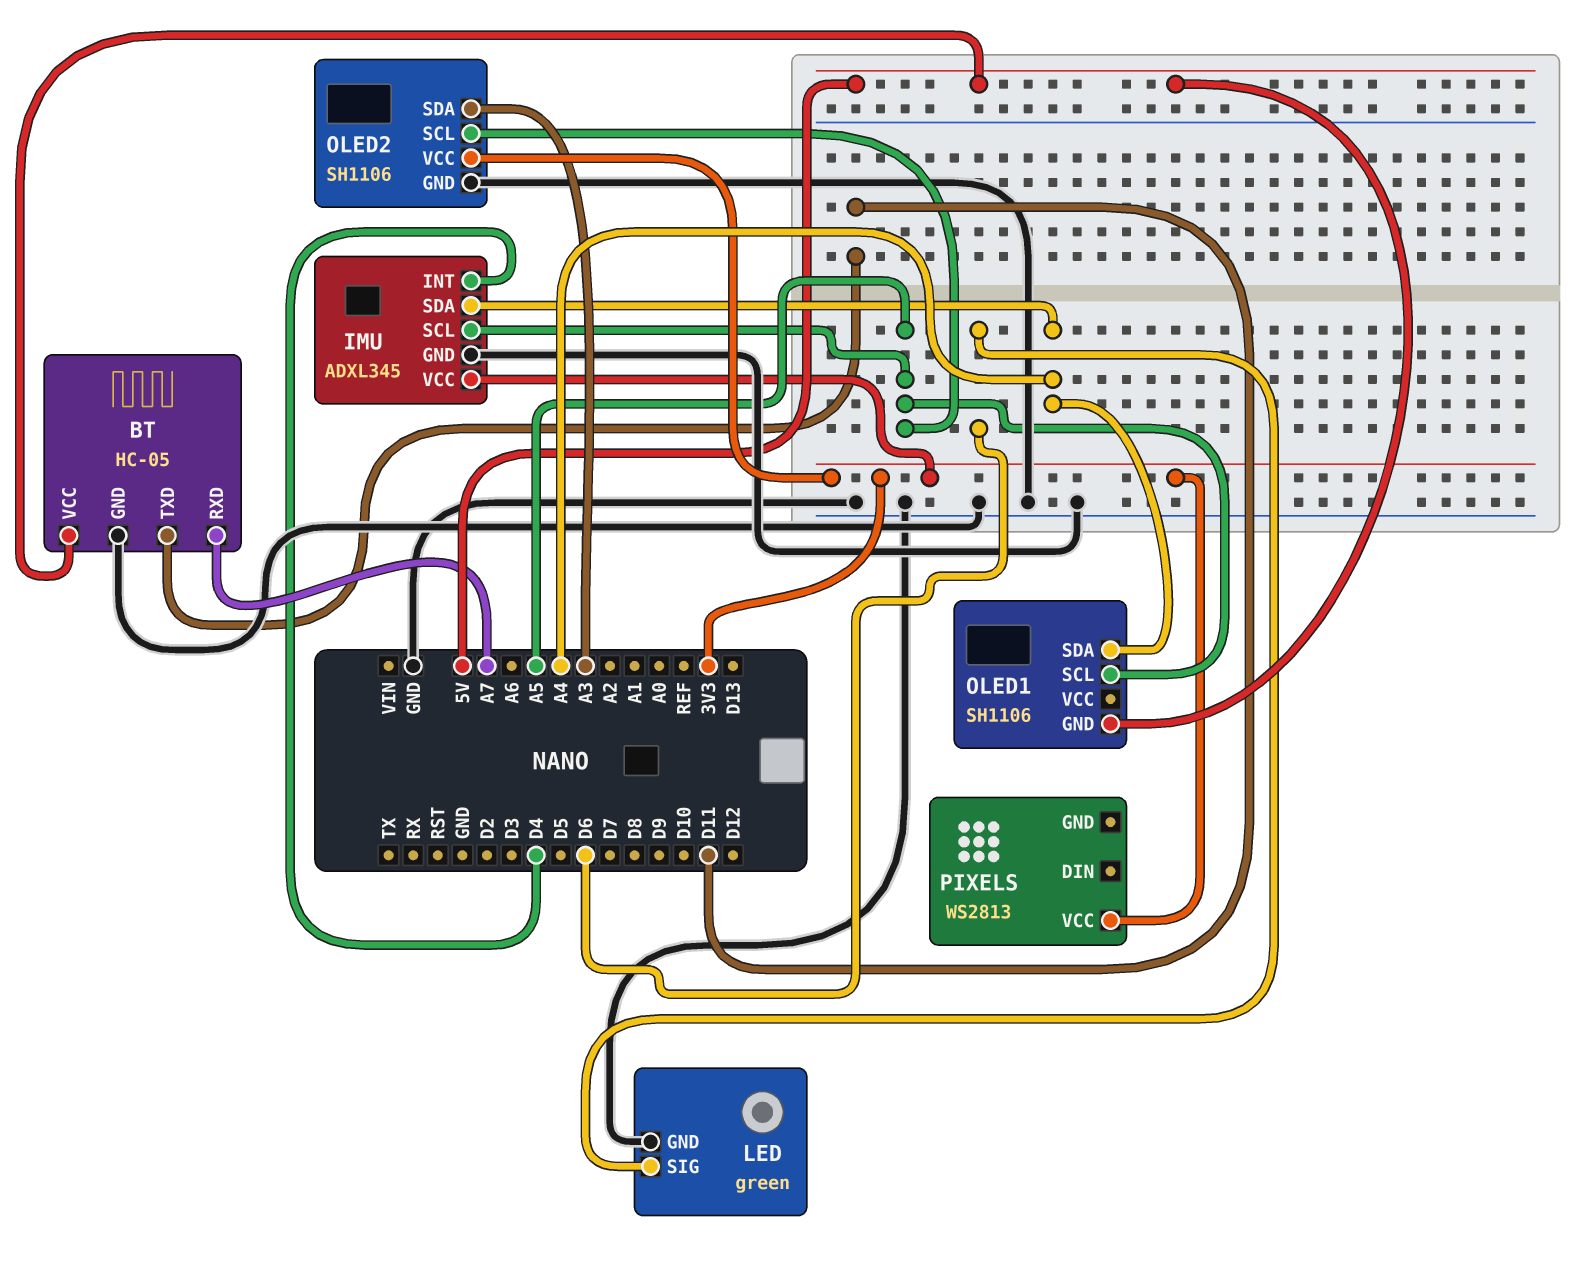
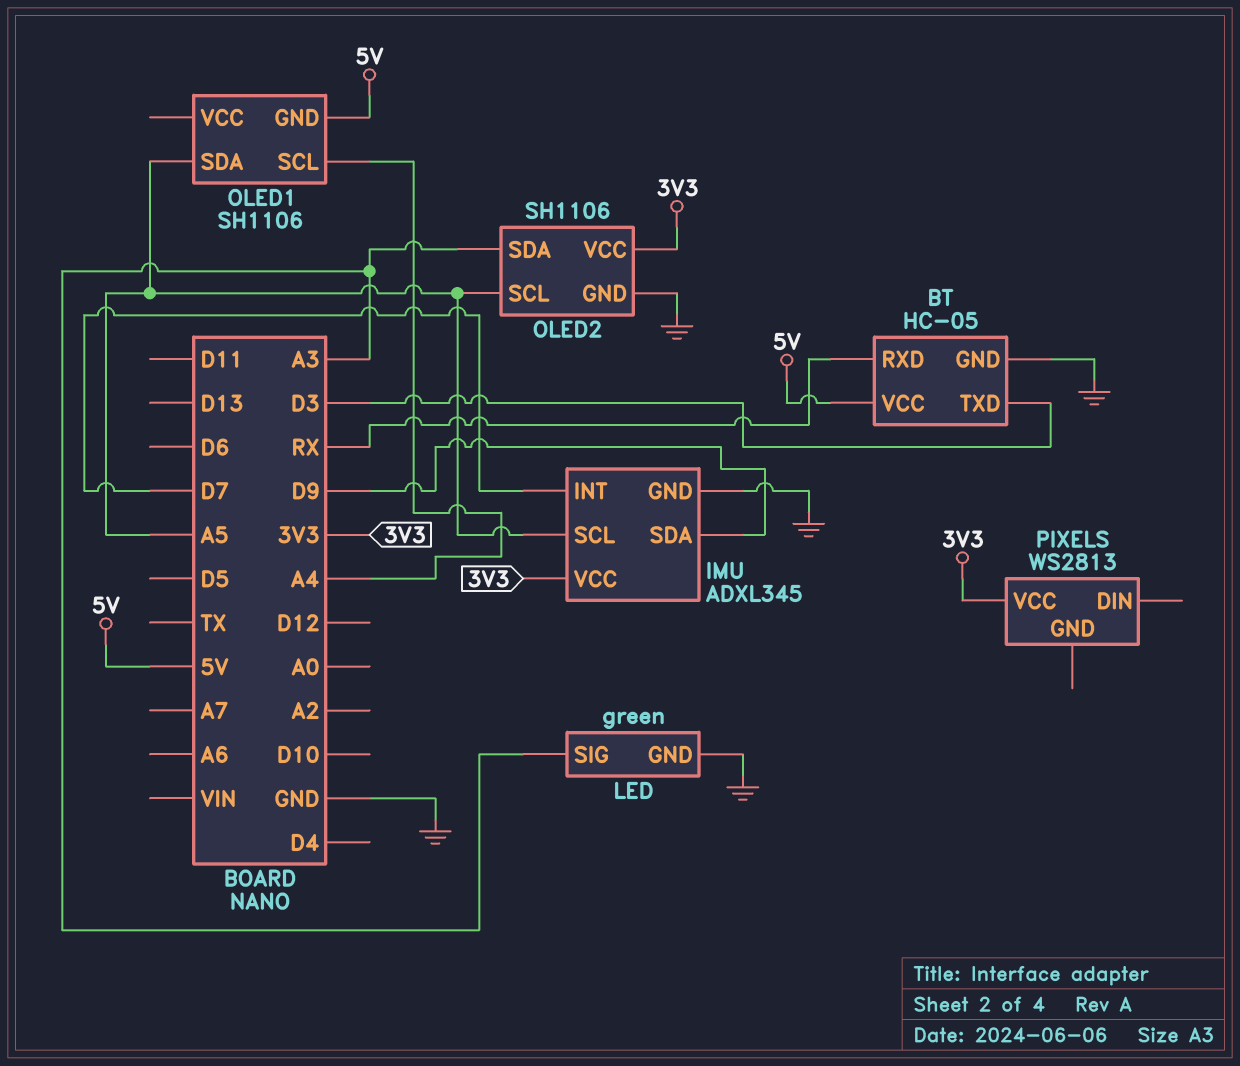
BT pin RXD: A7 -> RX
BT pin TXD: D11 -> D3
IMU pin INT: D4 -> D7
IMU pin SDA: A4 -> D9
LED pin SIG: D6 -> A3
OLED1 pin SCL: A5 -> A4
OLED1 pin SDA: A4 -> A5

